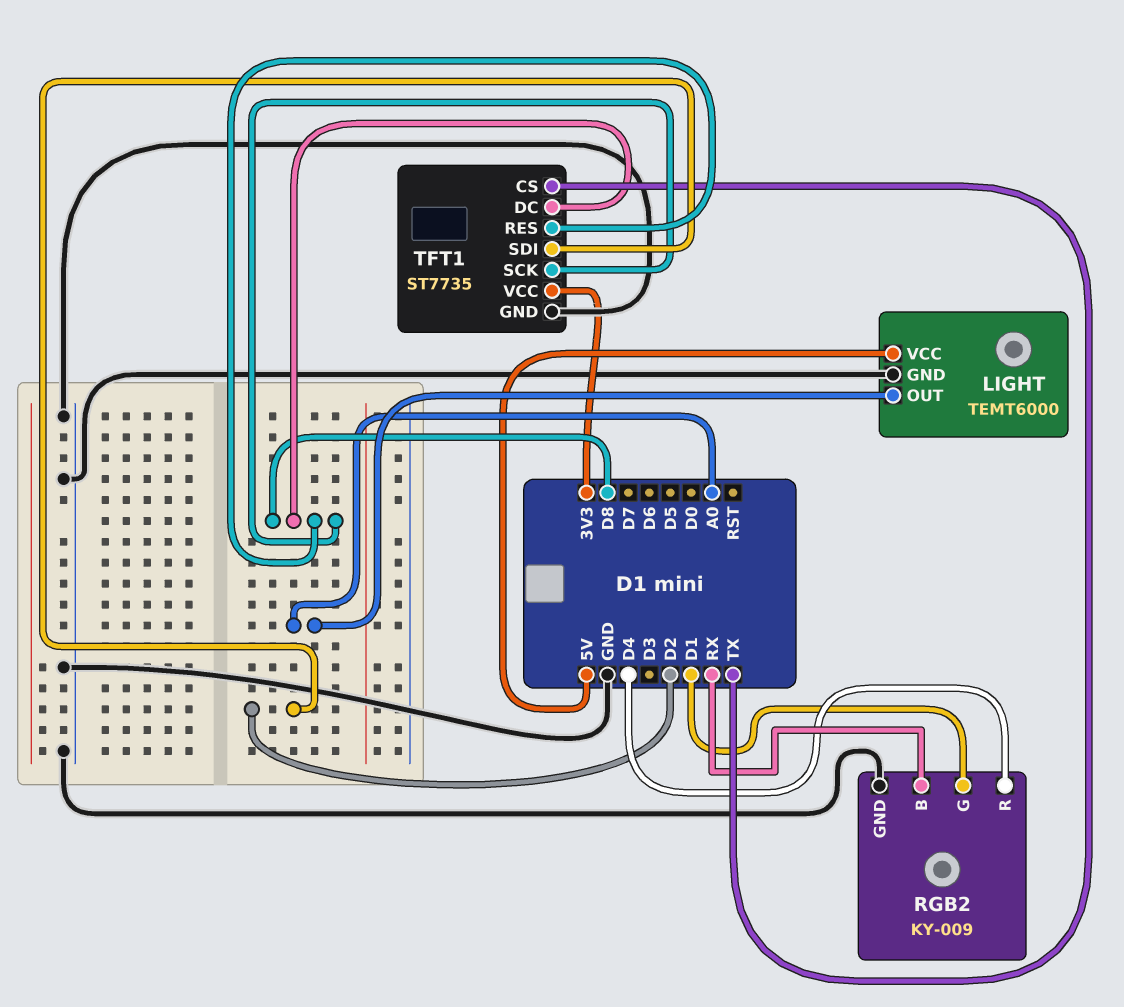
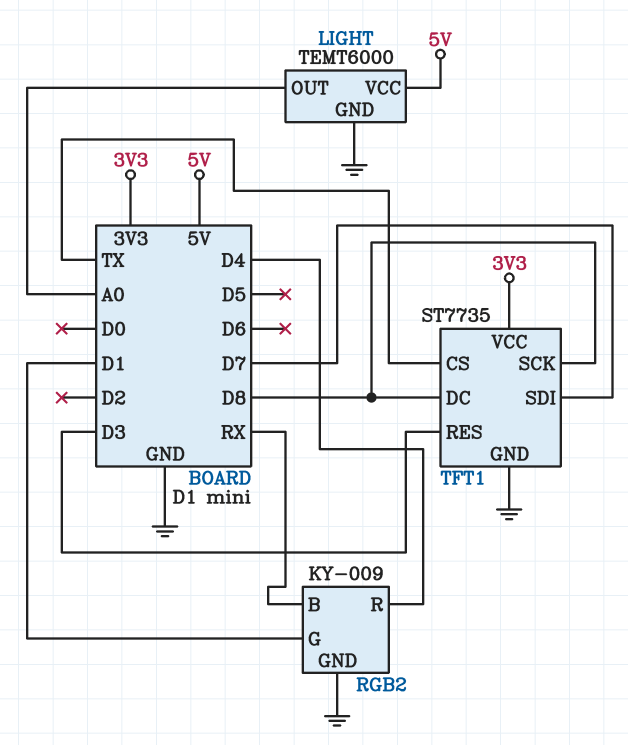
TFT1 pin RES: D8 -> D3
TFT1 pin SDI: D2 -> D7

